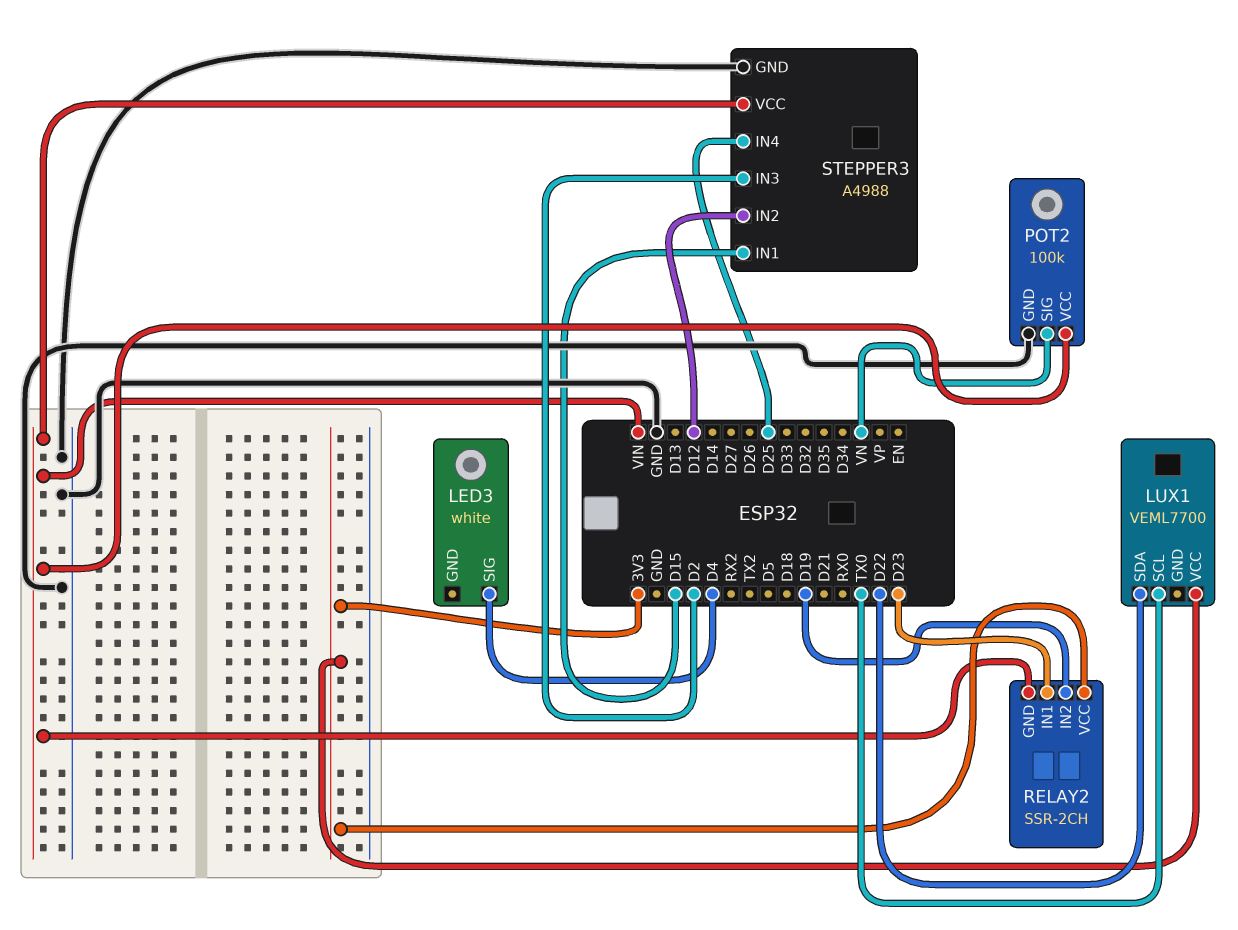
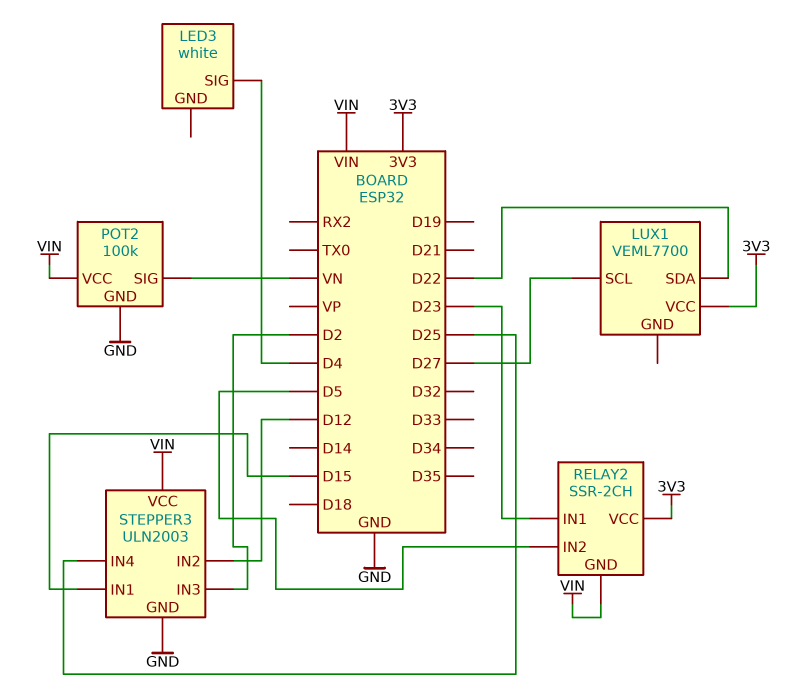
LUX1 pin SCL: TX0 -> D27
RELAY2 pin IN2: D19 -> D5
STEPPER3: A4988 -> ULN2003

